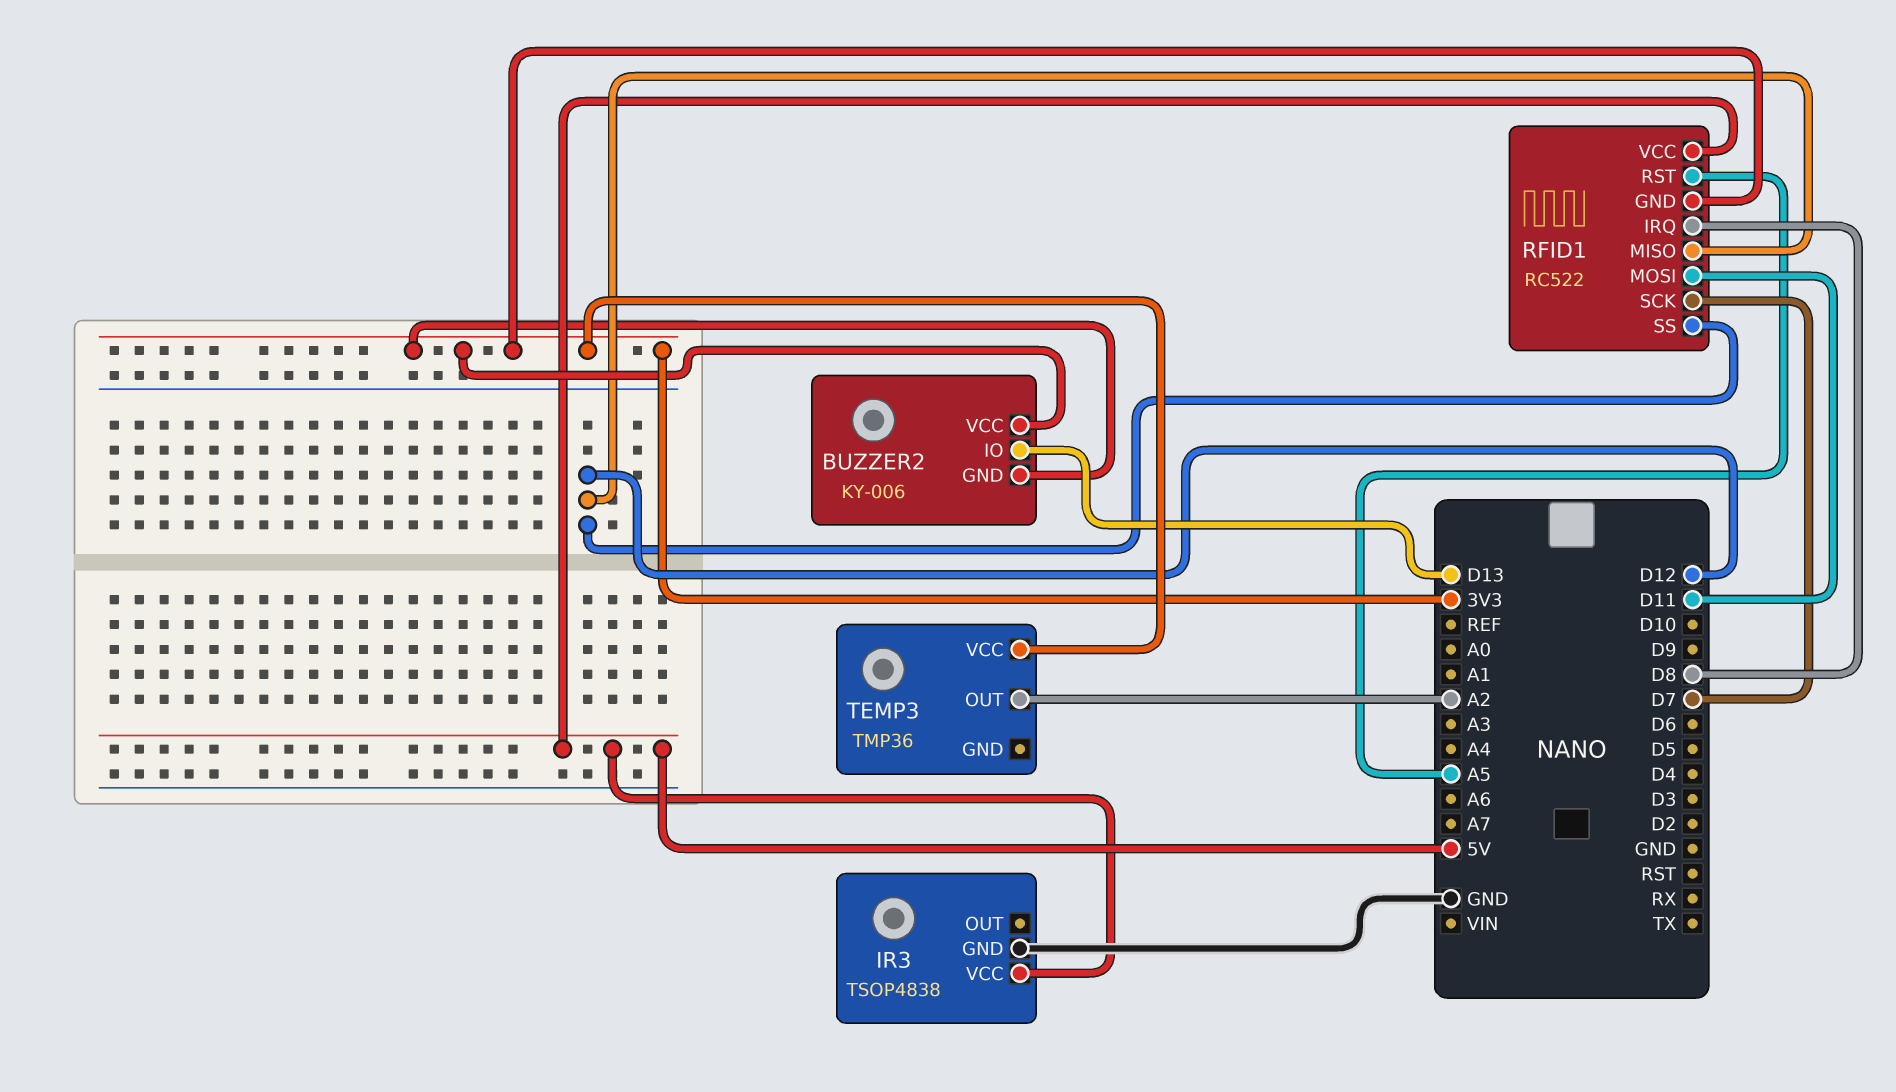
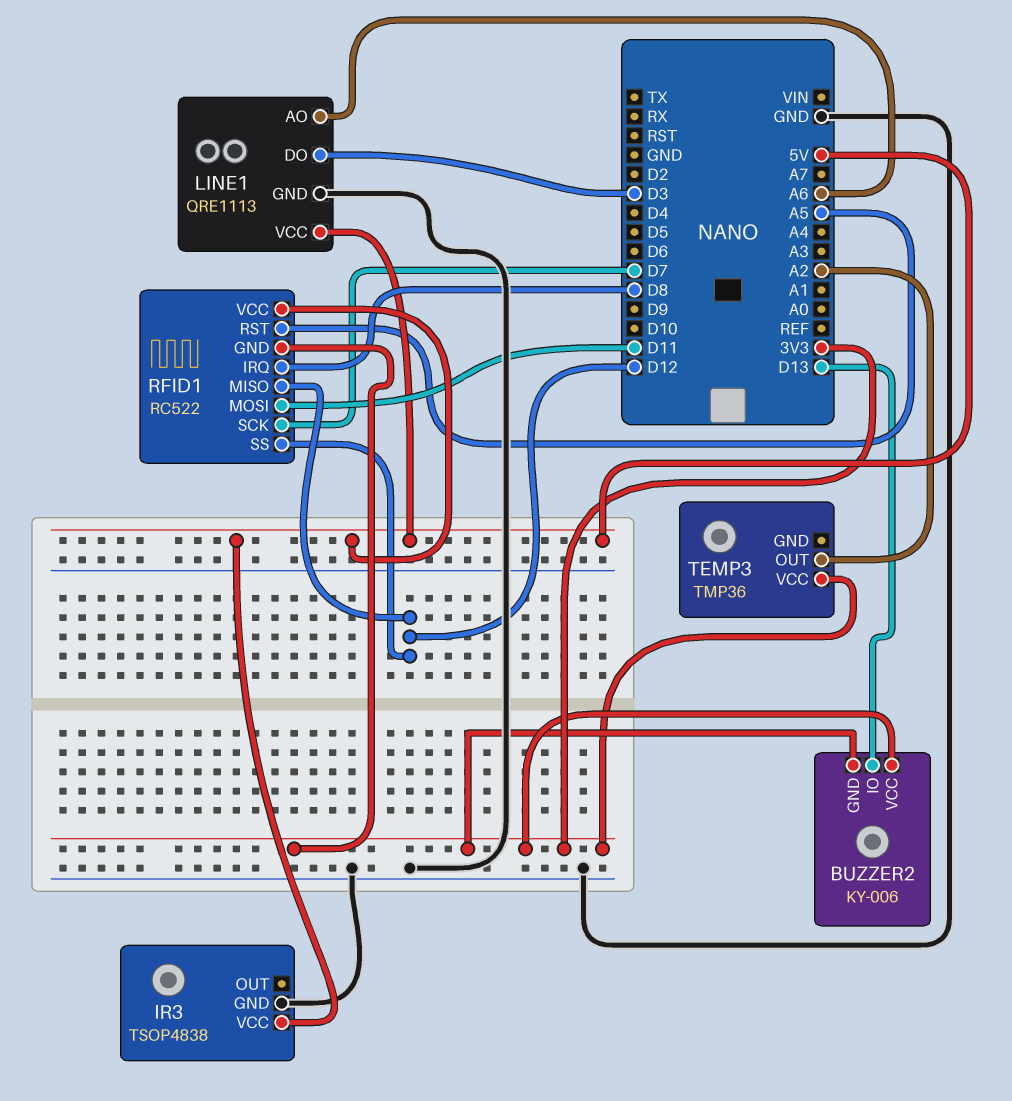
LINE1: none -> QRE1113
LINE1 pin AO: none -> A6
LINE1 pin DO: none -> D3
LINE1 pin GND: none -> GND
LINE1 pin VCC: none -> 5V

